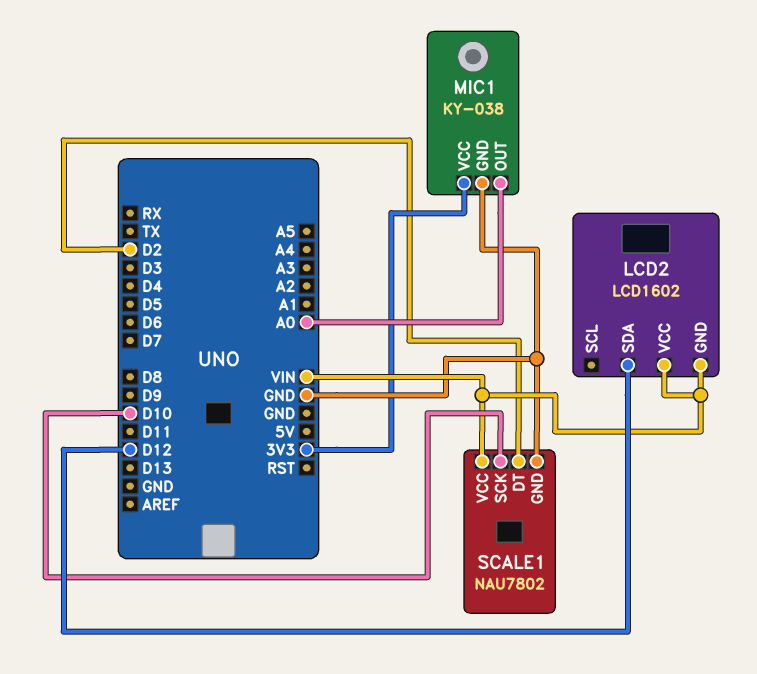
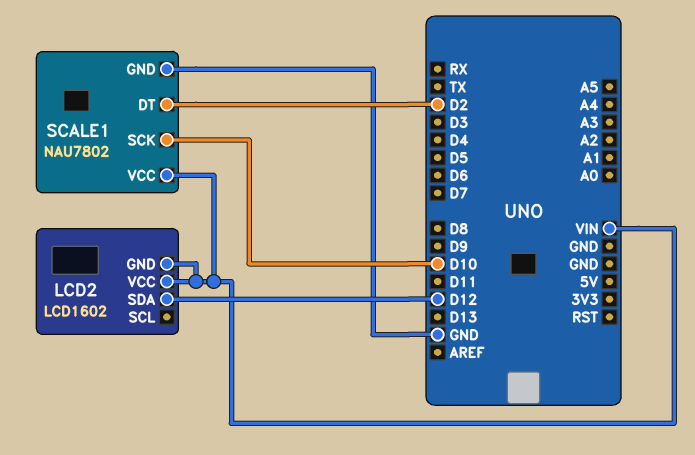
MIC1: KY-038 -> none
MIC1 pin GND: GND -> none
MIC1 pin OUT: A0 -> none
MIC1 pin VCC: 3V3 -> none

